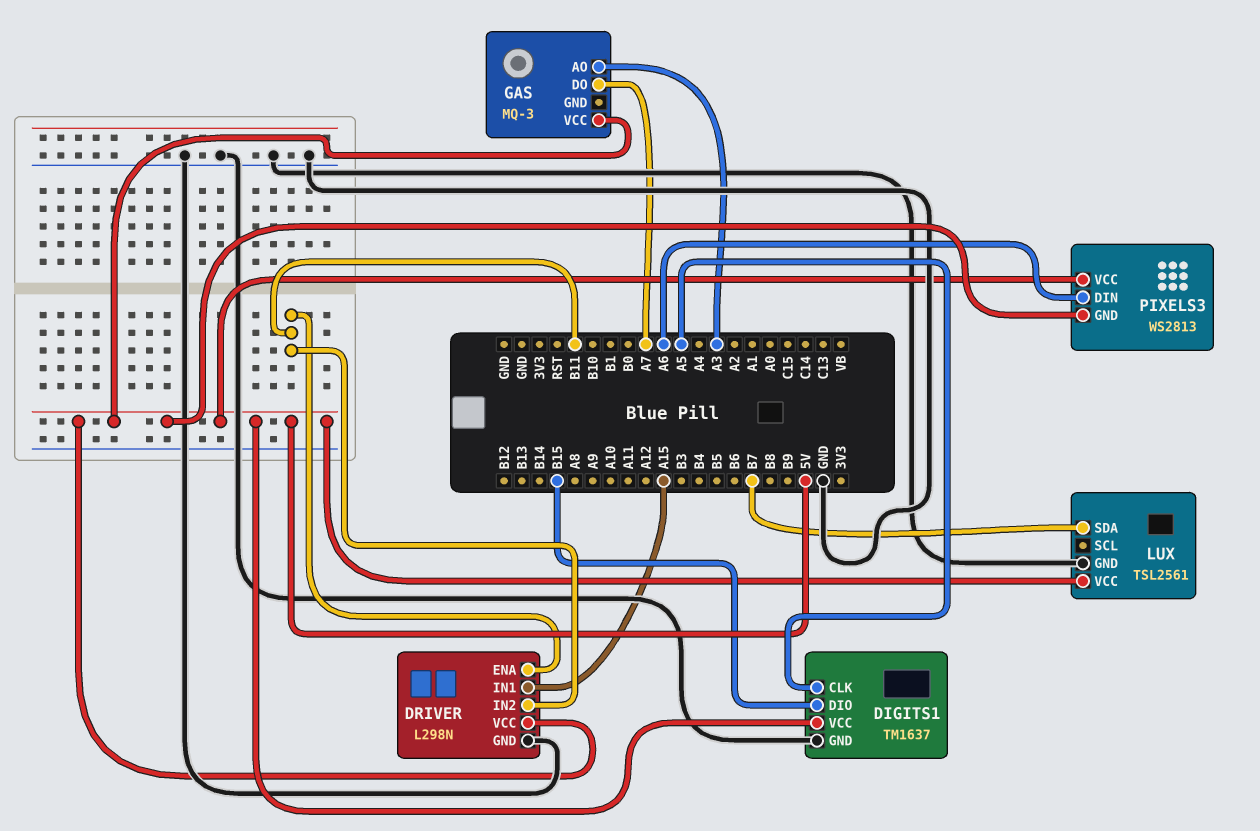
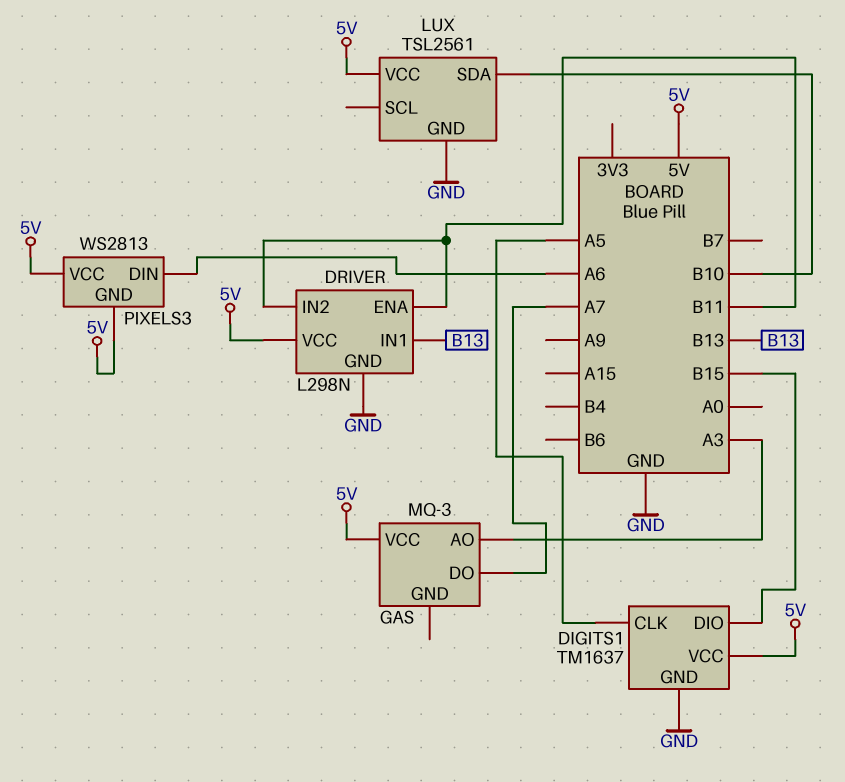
DRIVER pin IN1: A15 -> B13
LUX pin SDA: B7 -> B10

